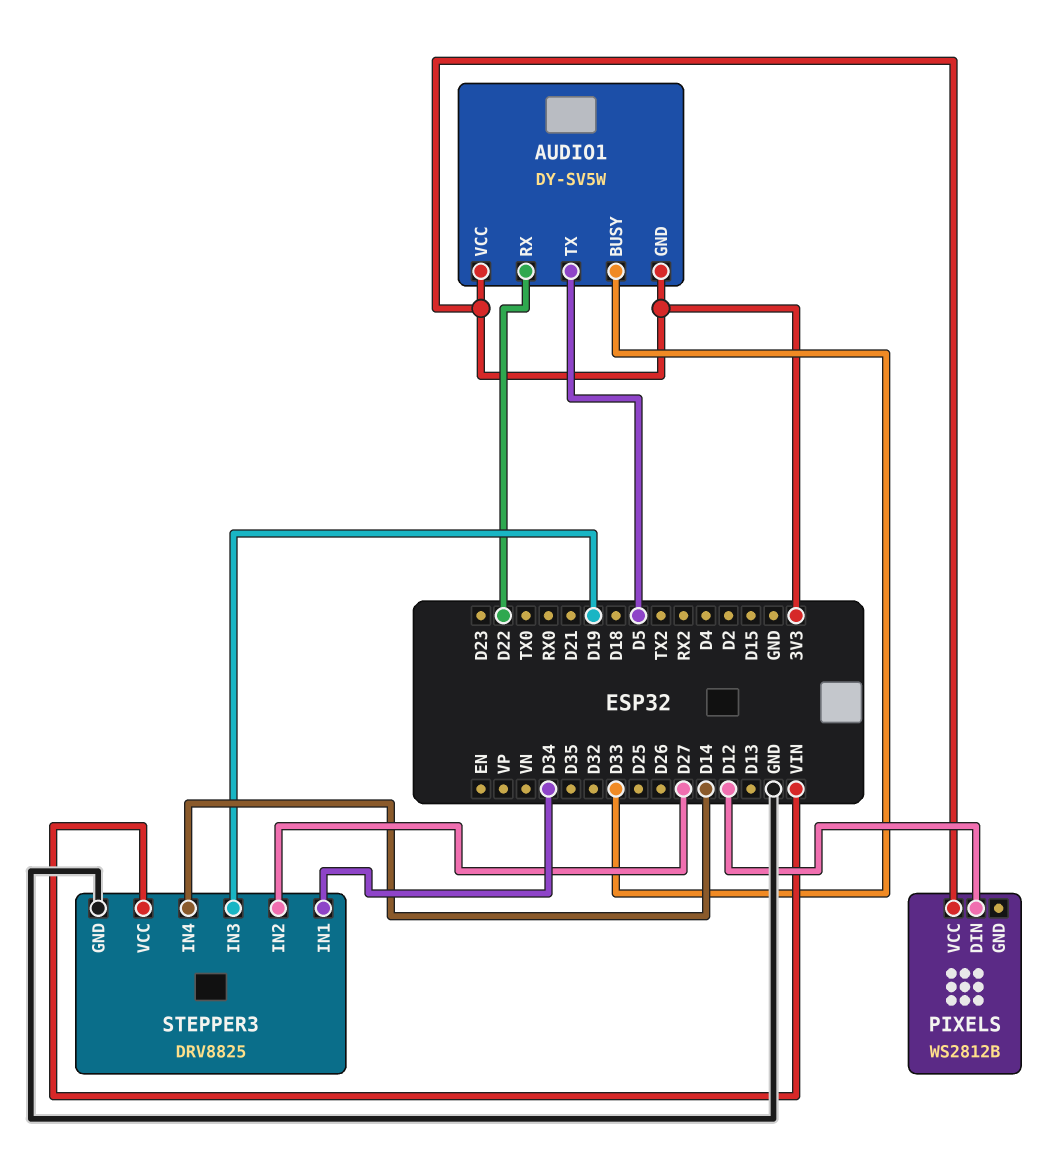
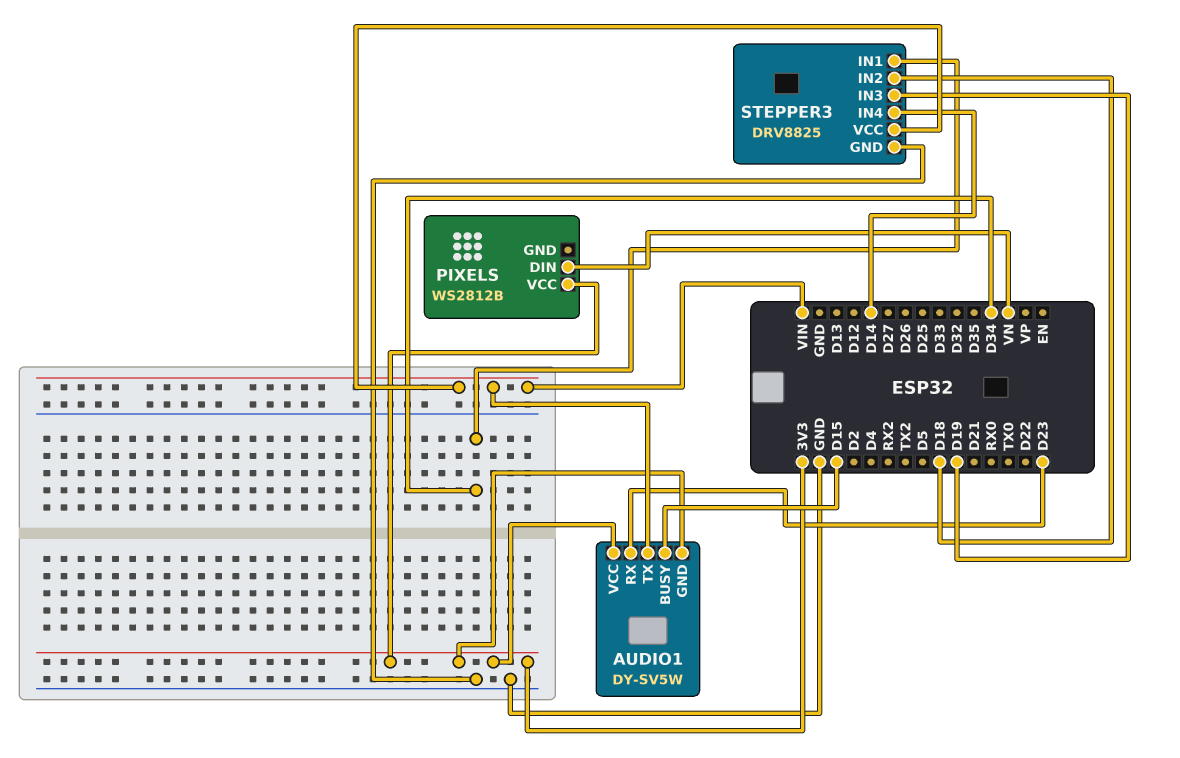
AUDIO1 pin BUSY: D33 -> D15
AUDIO1 pin RX: D22 -> D23
AUDIO1 pin TX: D5 -> VIN
PIXELS pin DIN: D12 -> VN
STEPPER3 pin IN2: D27 -> D18

